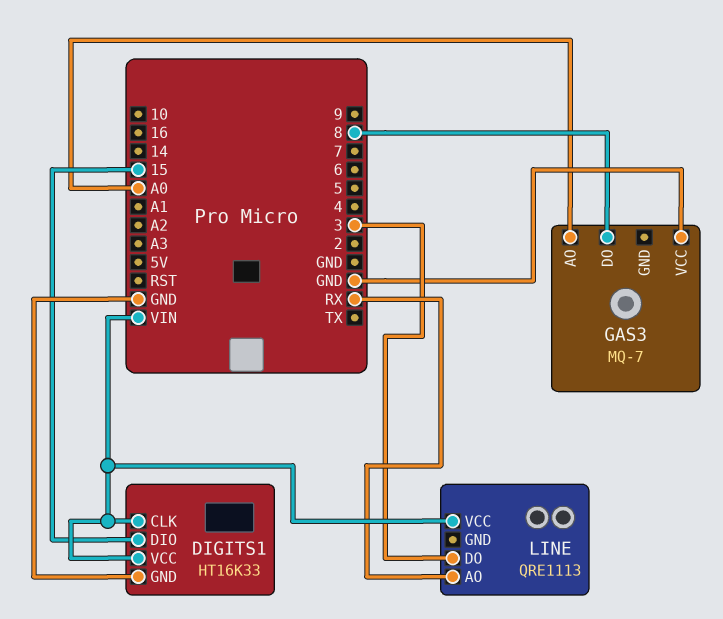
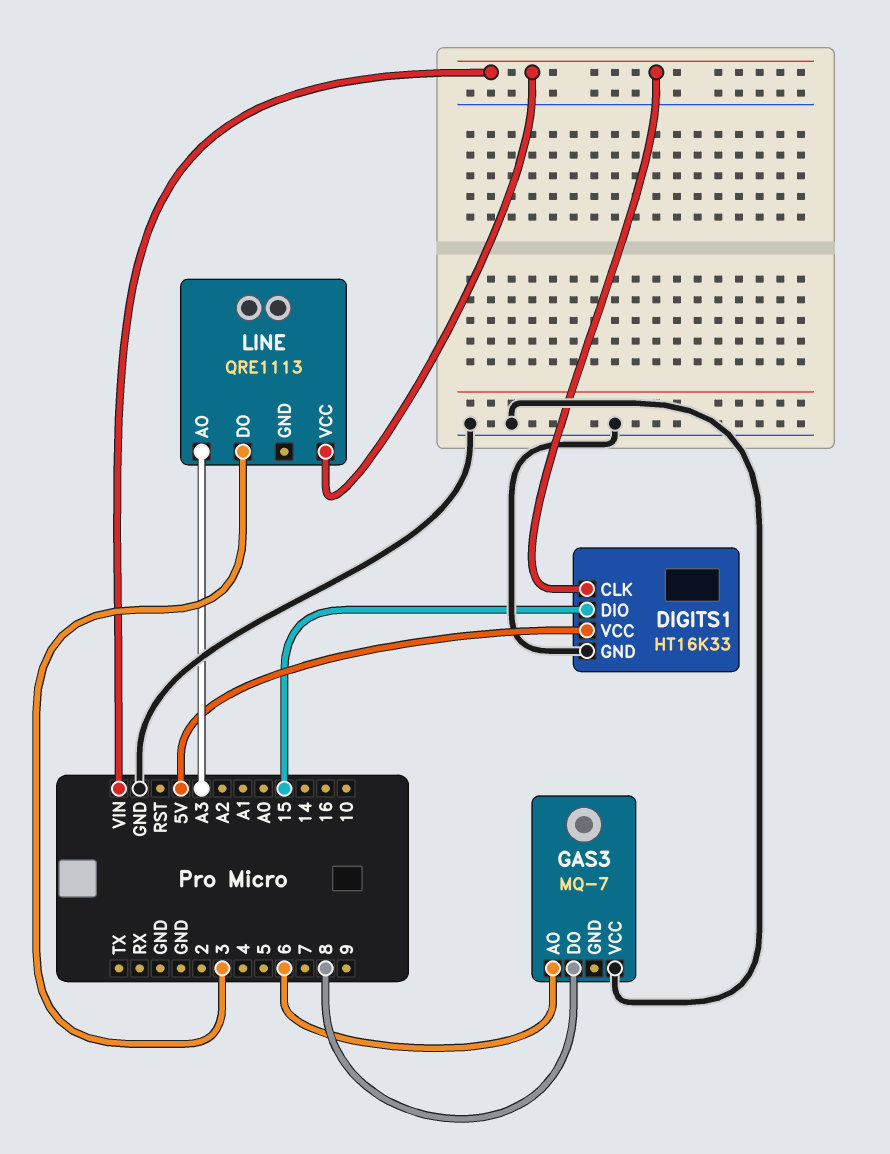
DIGITS1 pin VCC: VIN -> 5V
GAS3 pin AO: A0 -> 6
LINE pin AO: RX -> A3

